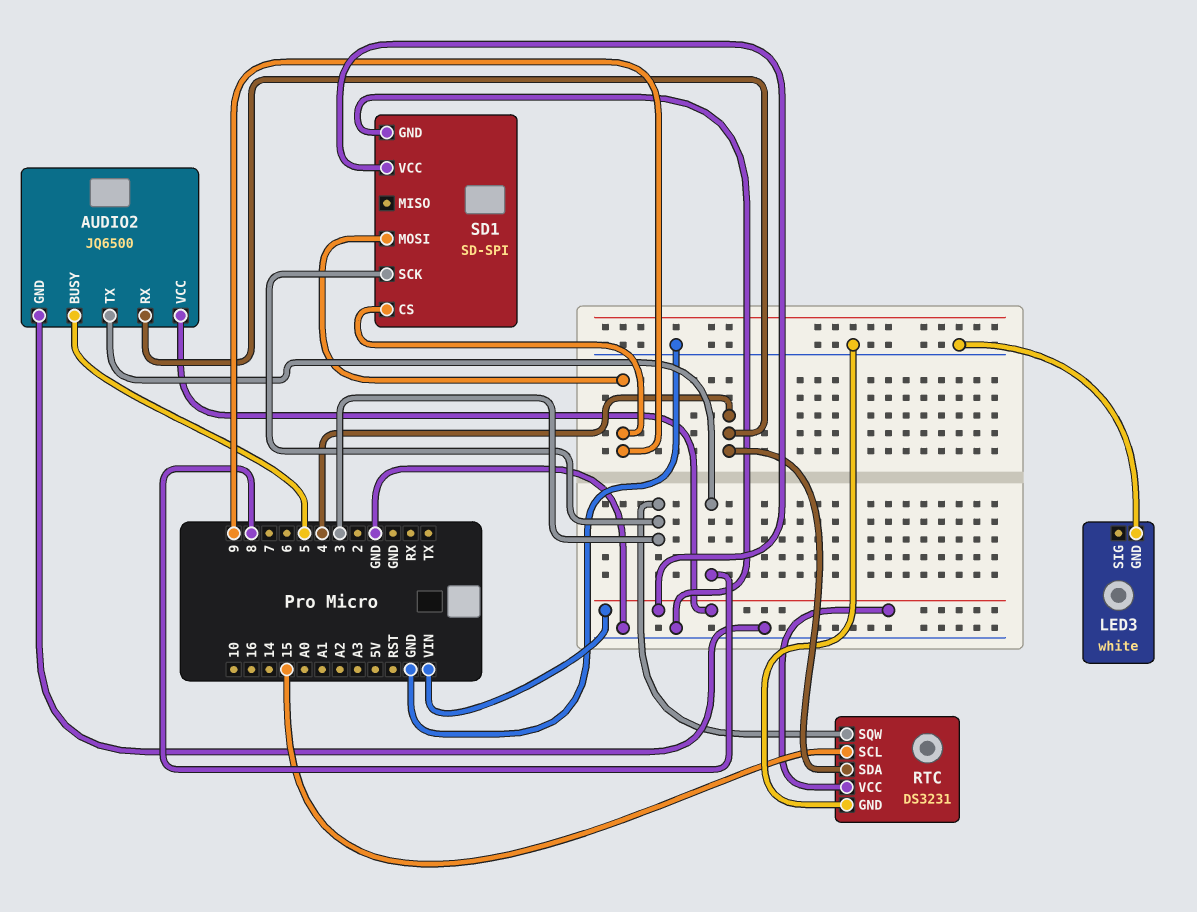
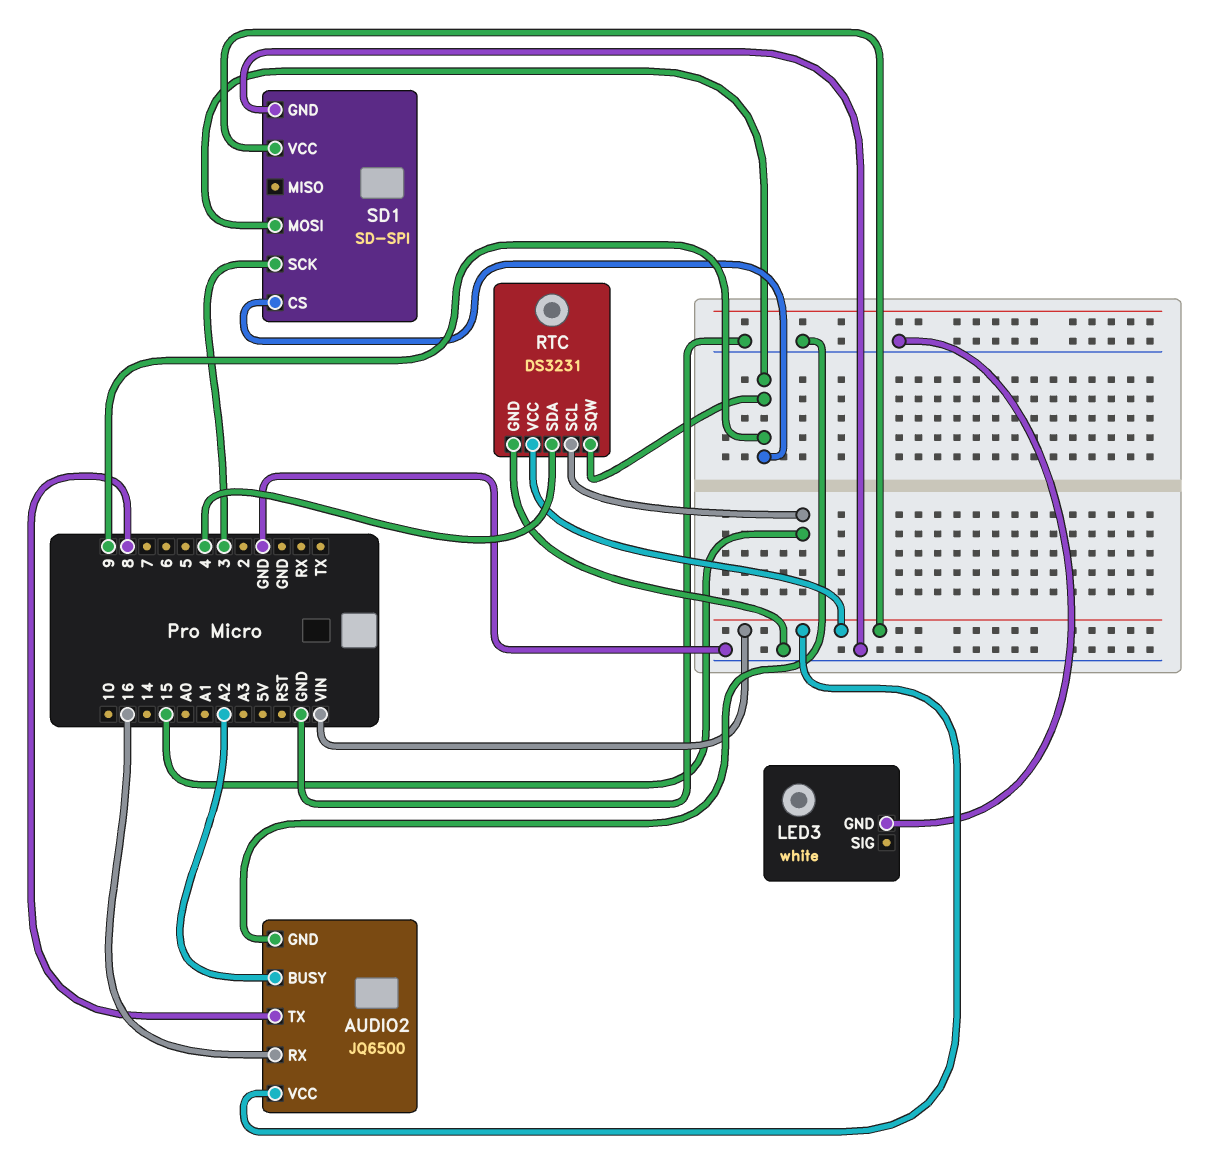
AUDIO2 pin BUSY: 5 -> A2
AUDIO2 pin RX: 4 -> 16
RTC pin SQW: 3 -> 9

